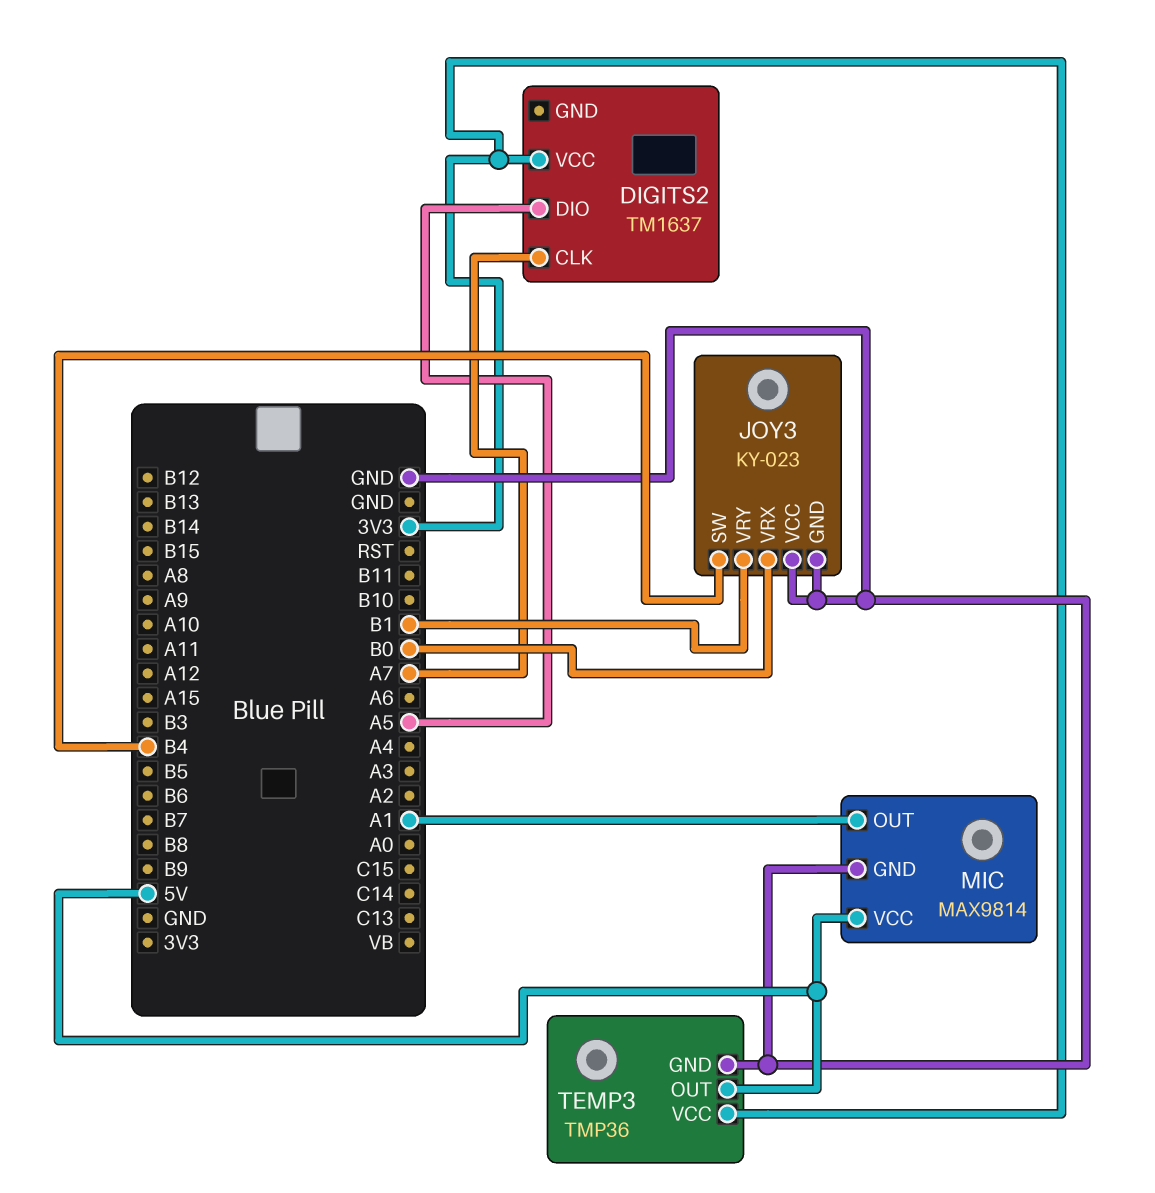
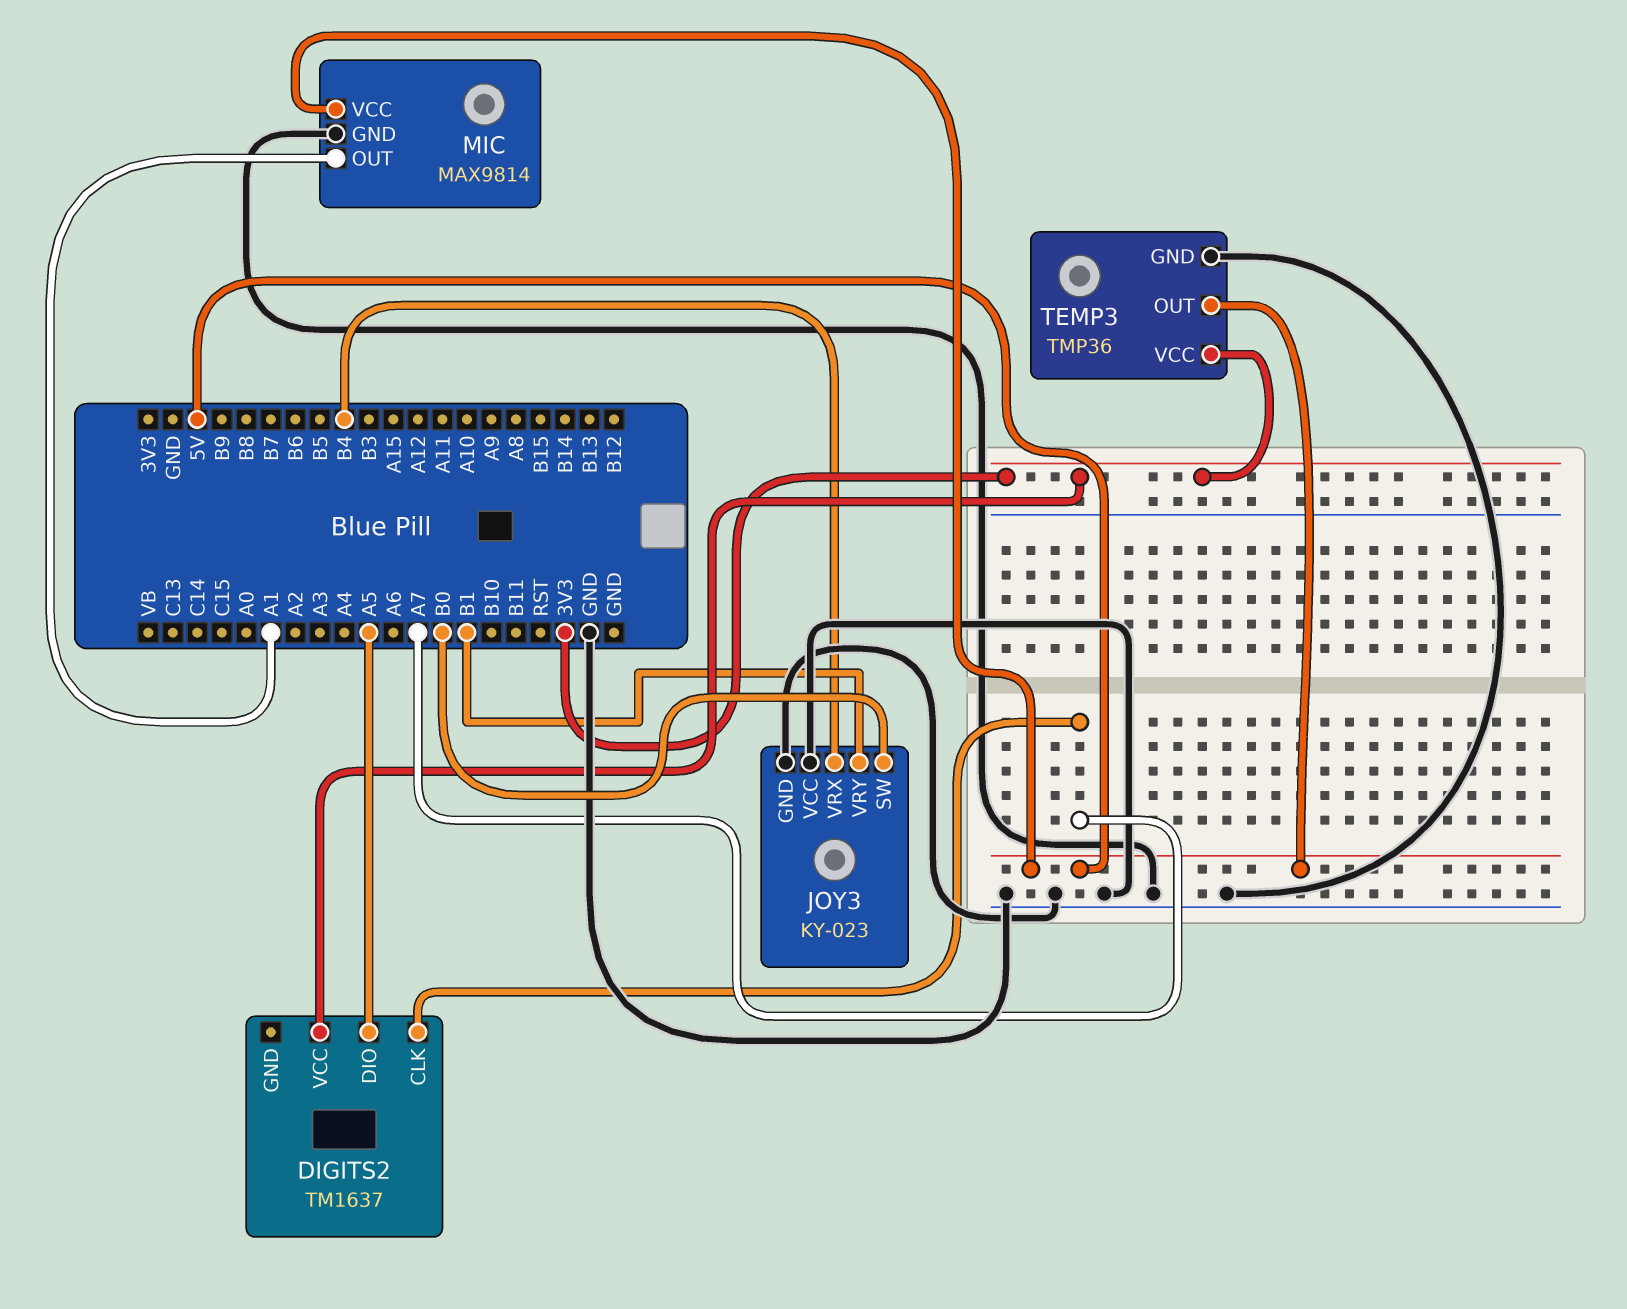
JOY3 pin SW: B4 -> B0
JOY3 pin VRX: B0 -> B4

